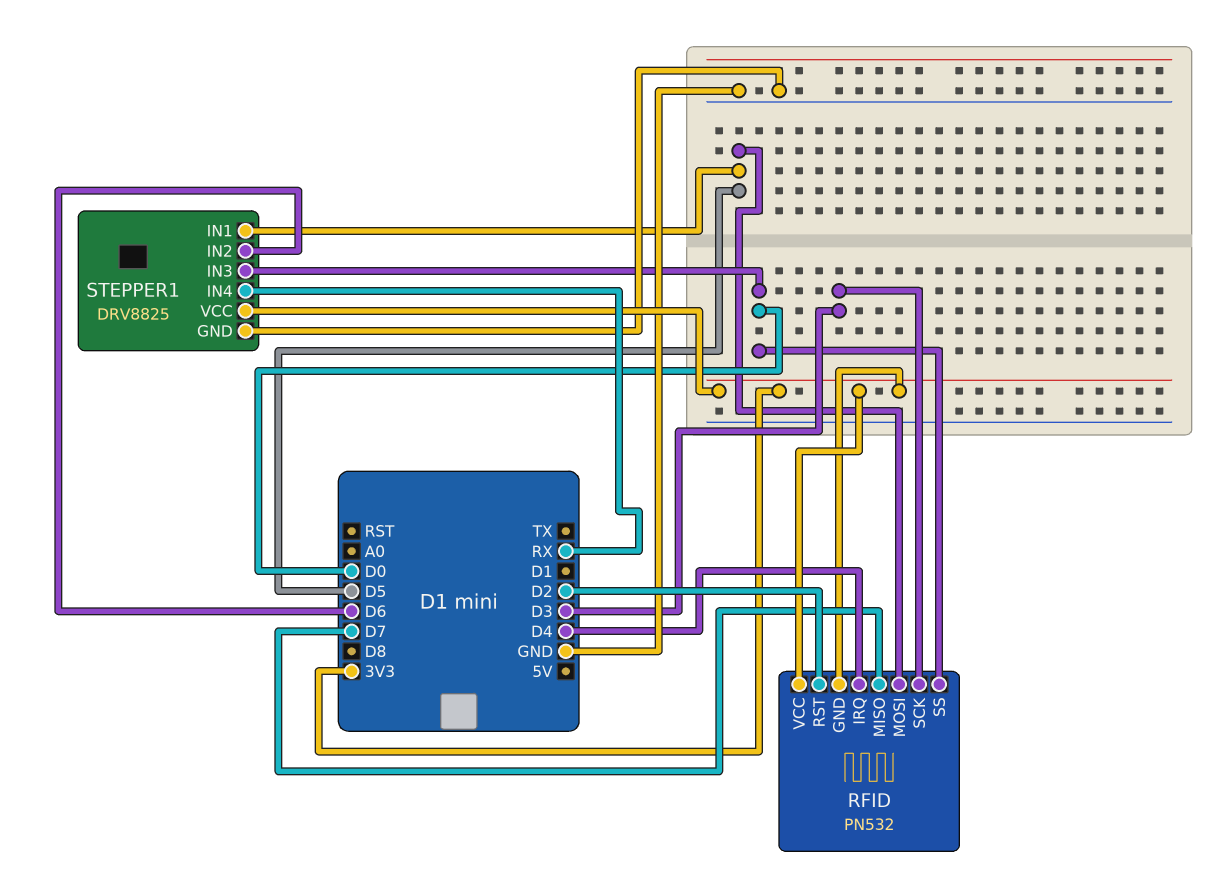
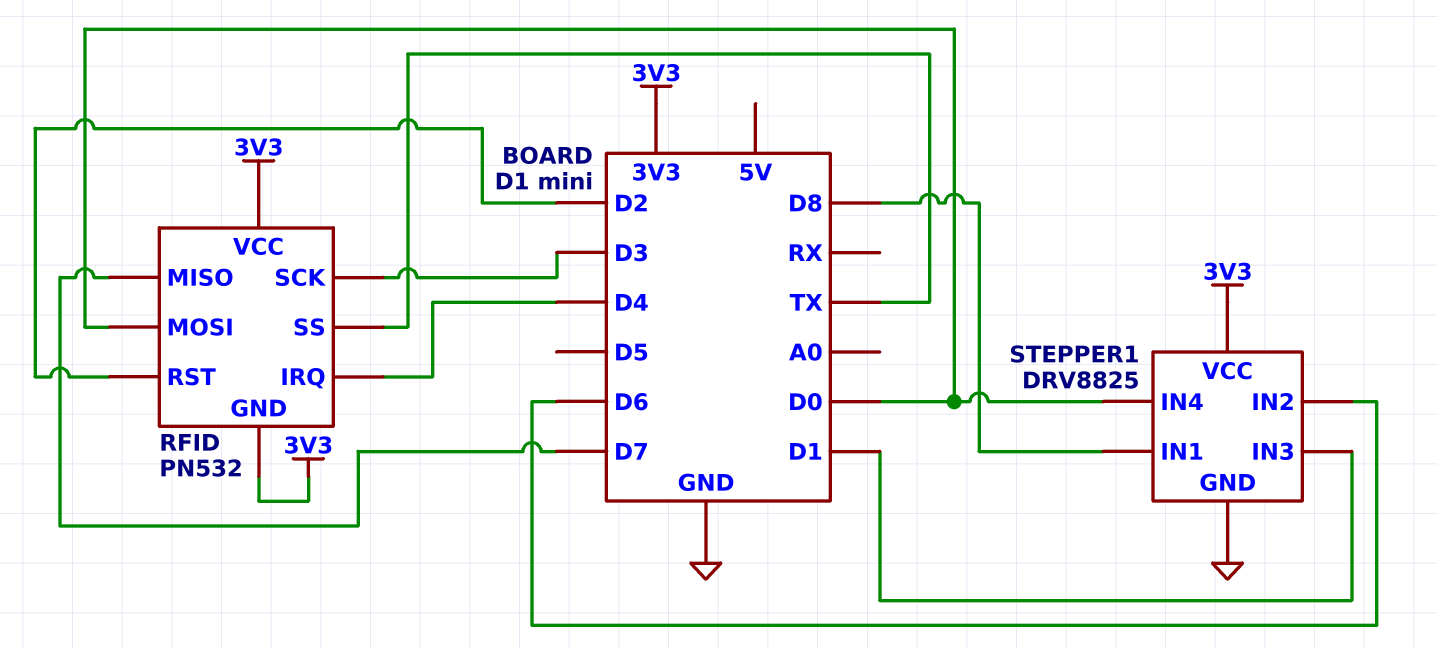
RFID pin MOSI: D5 -> D0
RFID pin SS: D0 -> TX
STEPPER1 pin IN1: D5 -> D8
STEPPER1 pin IN3: D0 -> D1
STEPPER1 pin IN4: RX -> D0

